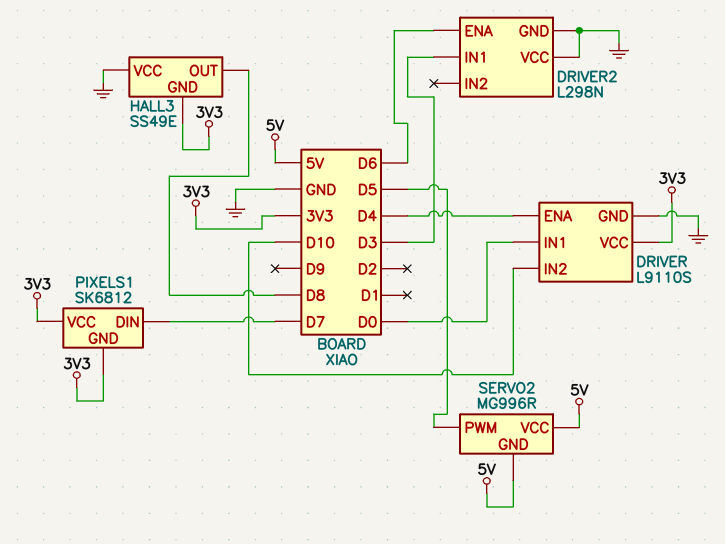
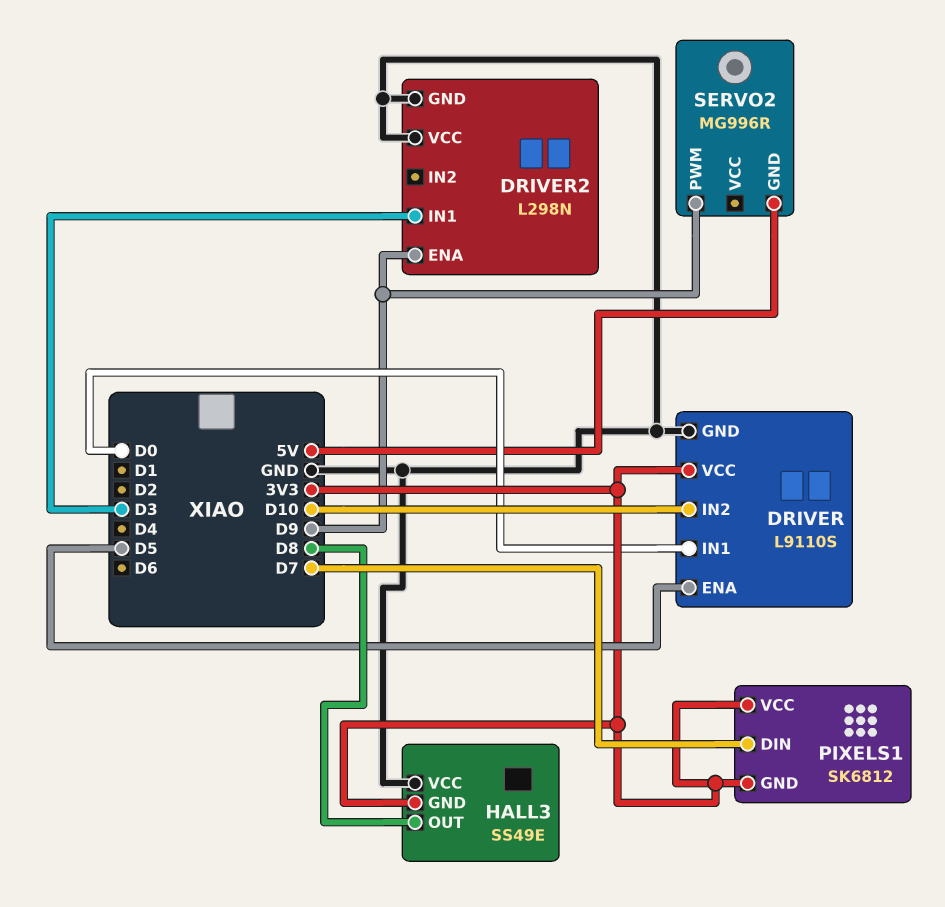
DRIVER pin ENA: D4 -> D5
DRIVER2 pin ENA: D6 -> D9
SERVO2 pin PWM: D5 -> D9
SERVO2 pin VCC: 5V -> none

